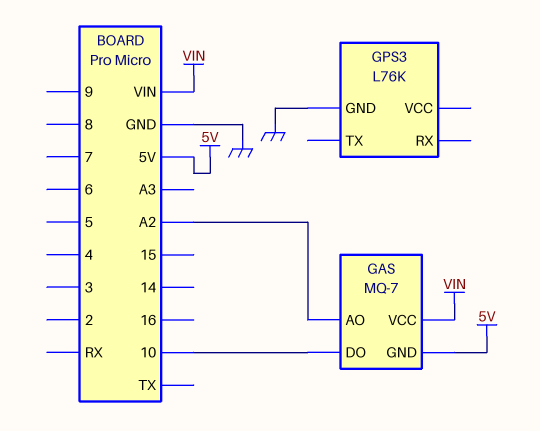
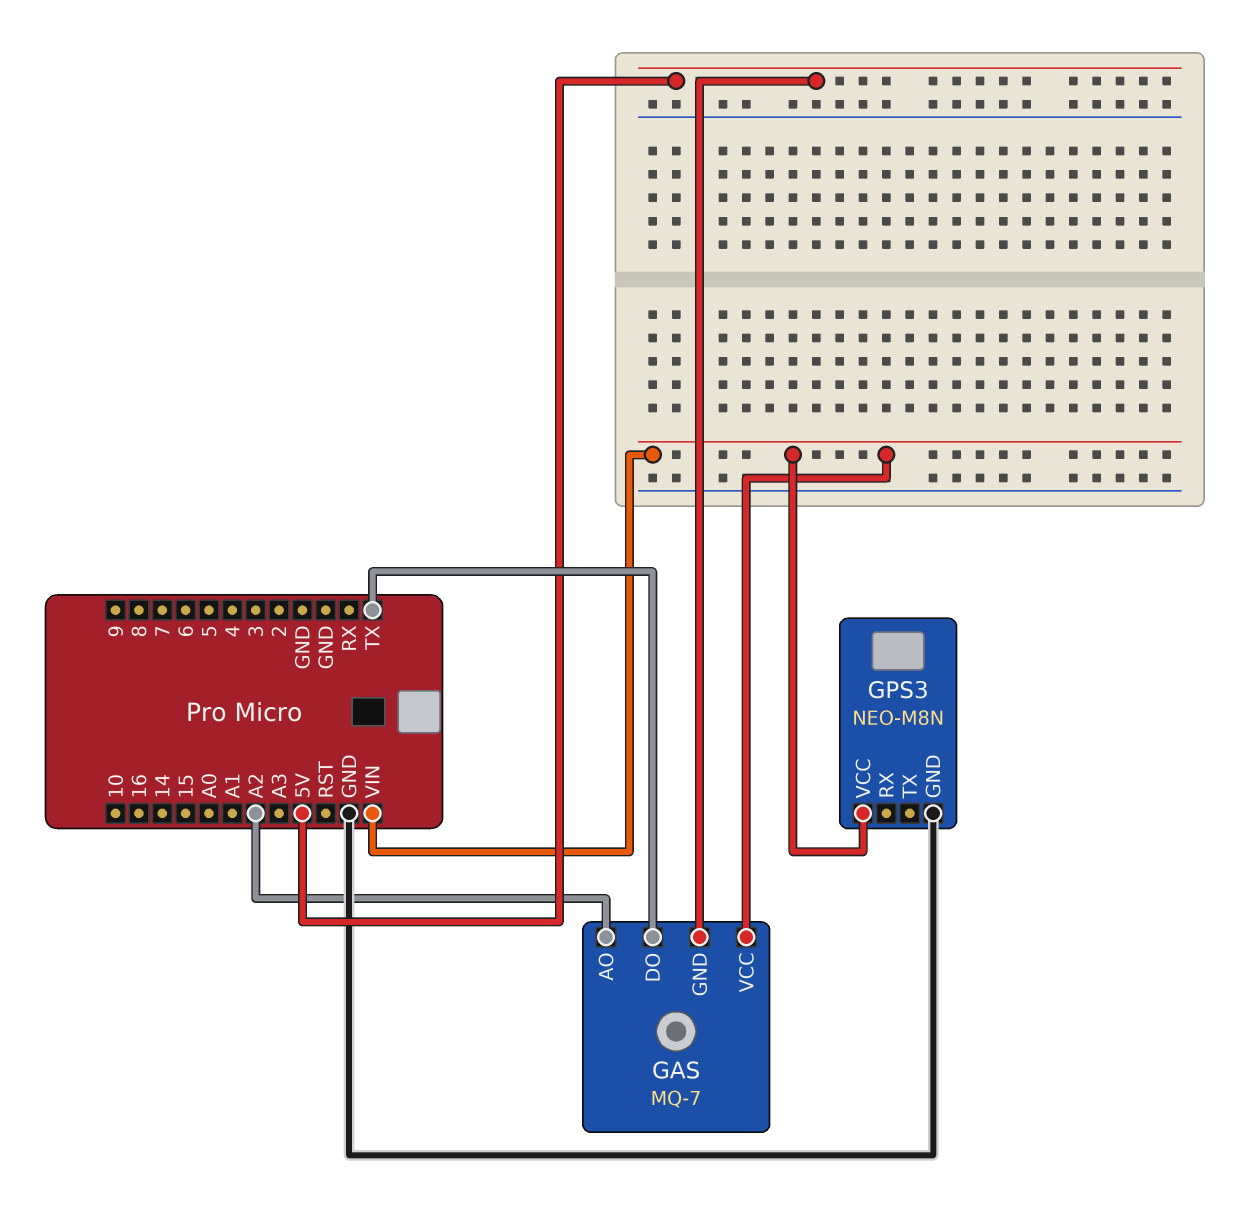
GAS pin DO: 10 -> TX
GPS3: L76K -> NEO-M8N
GPS3 pin VCC: none -> VIN

